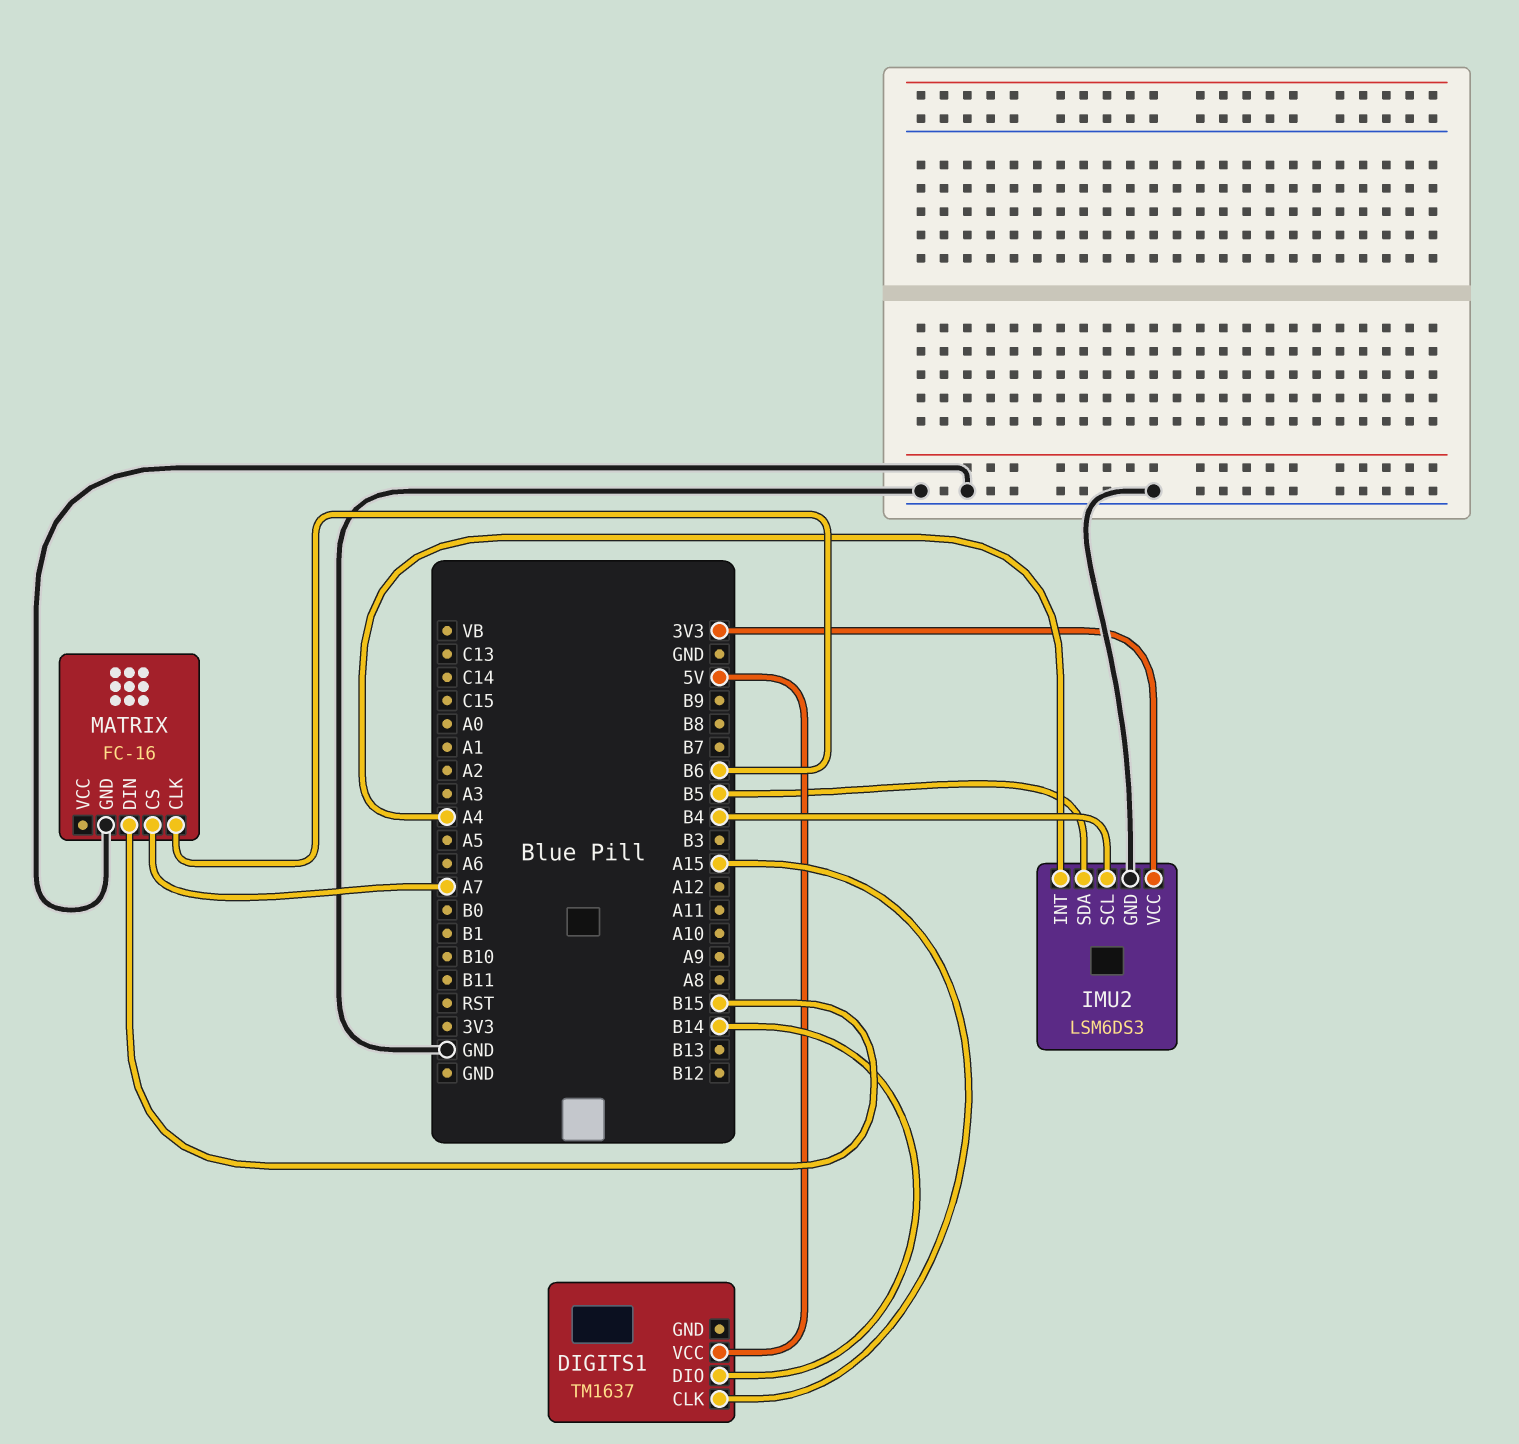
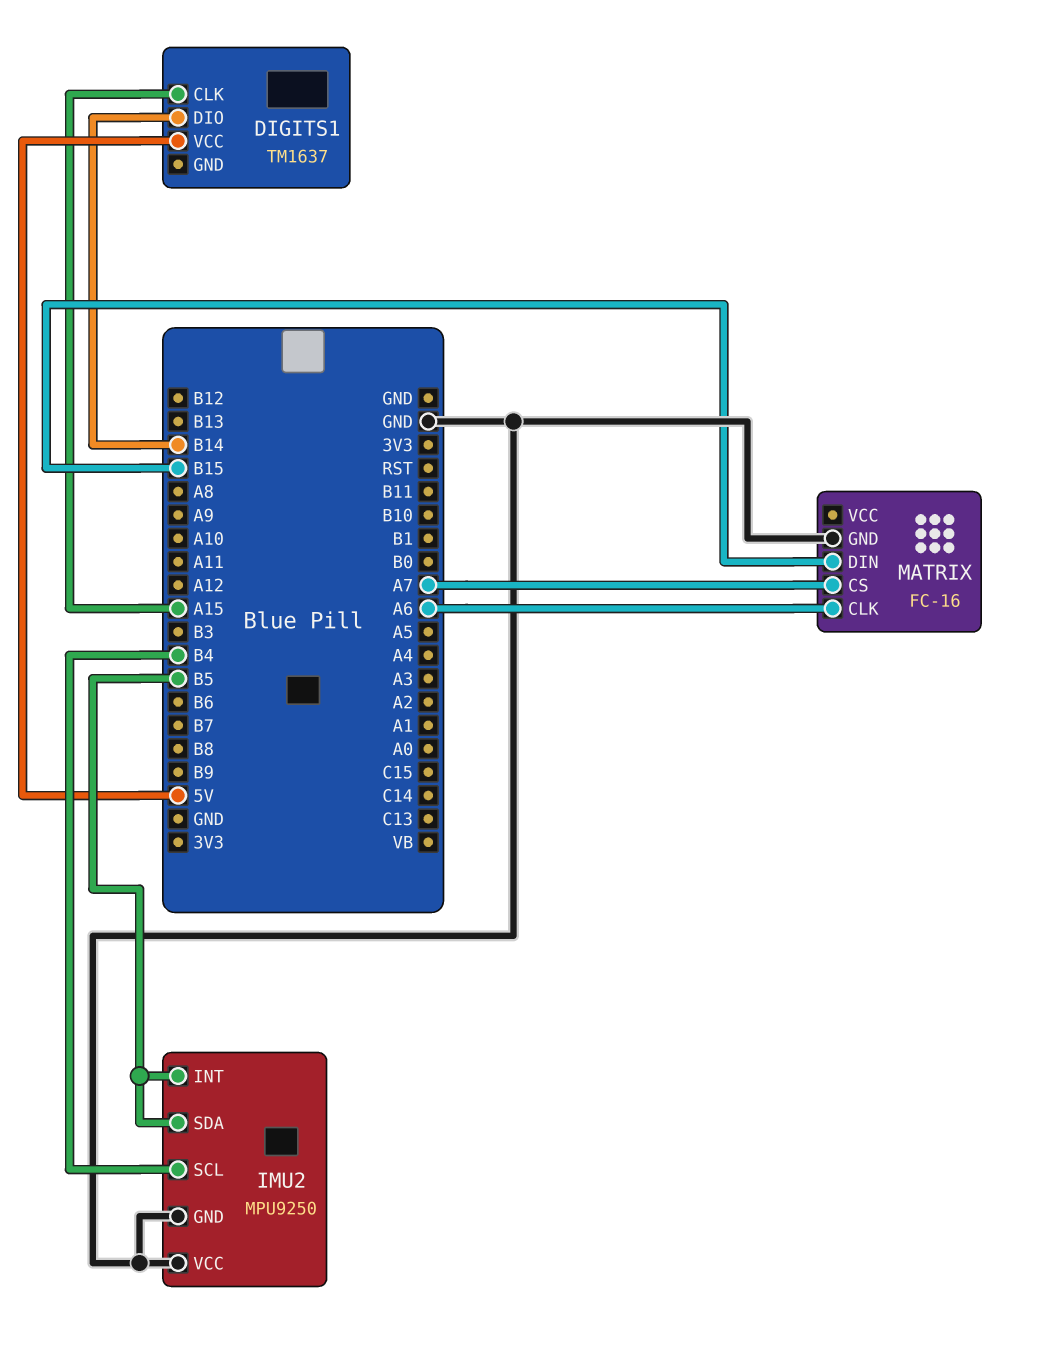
IMU2: LSM6DS3 -> MPU9250
IMU2 pin INT: A4 -> B5
IMU2 pin VCC: 3V3 -> GND
MATRIX pin CLK: B6 -> A6

